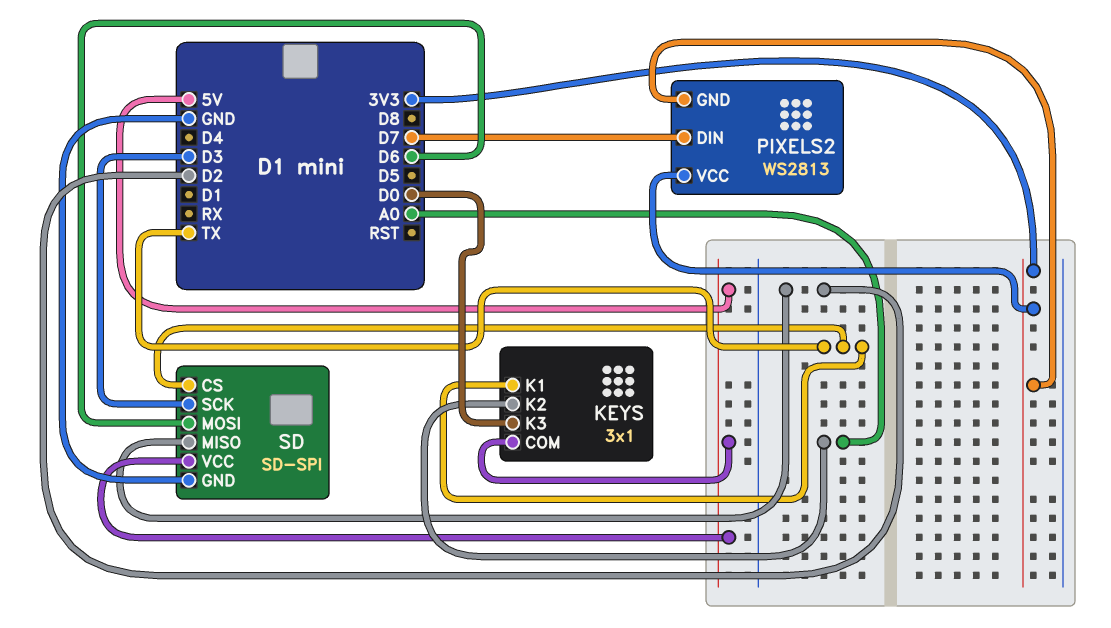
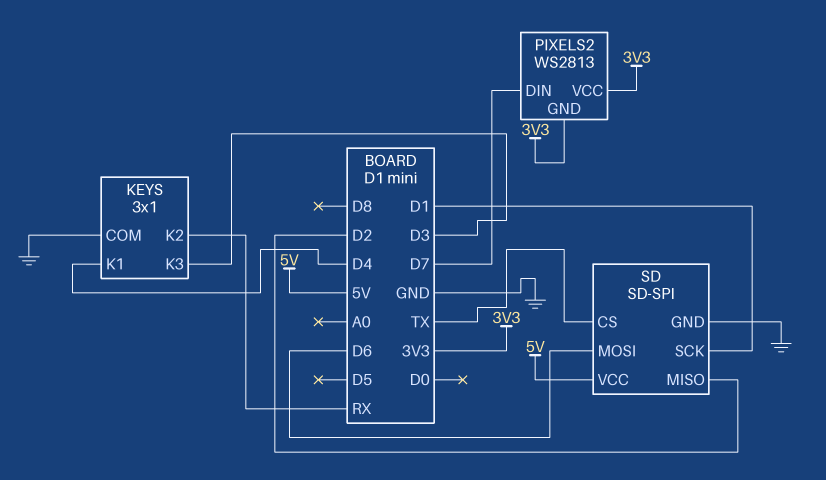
KEYS pin COM: 5V -> GND
KEYS pin K1: TX -> D4
KEYS pin K2: A0 -> RX
KEYS pin K3: D0 -> D3
SD pin SCK: D3 -> D1

